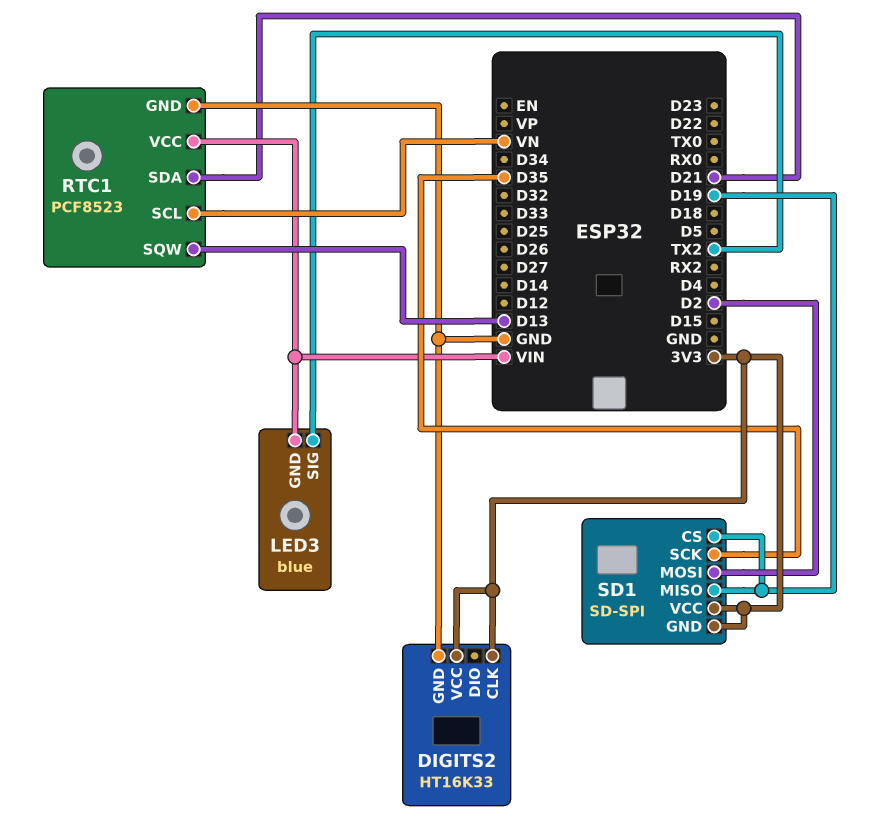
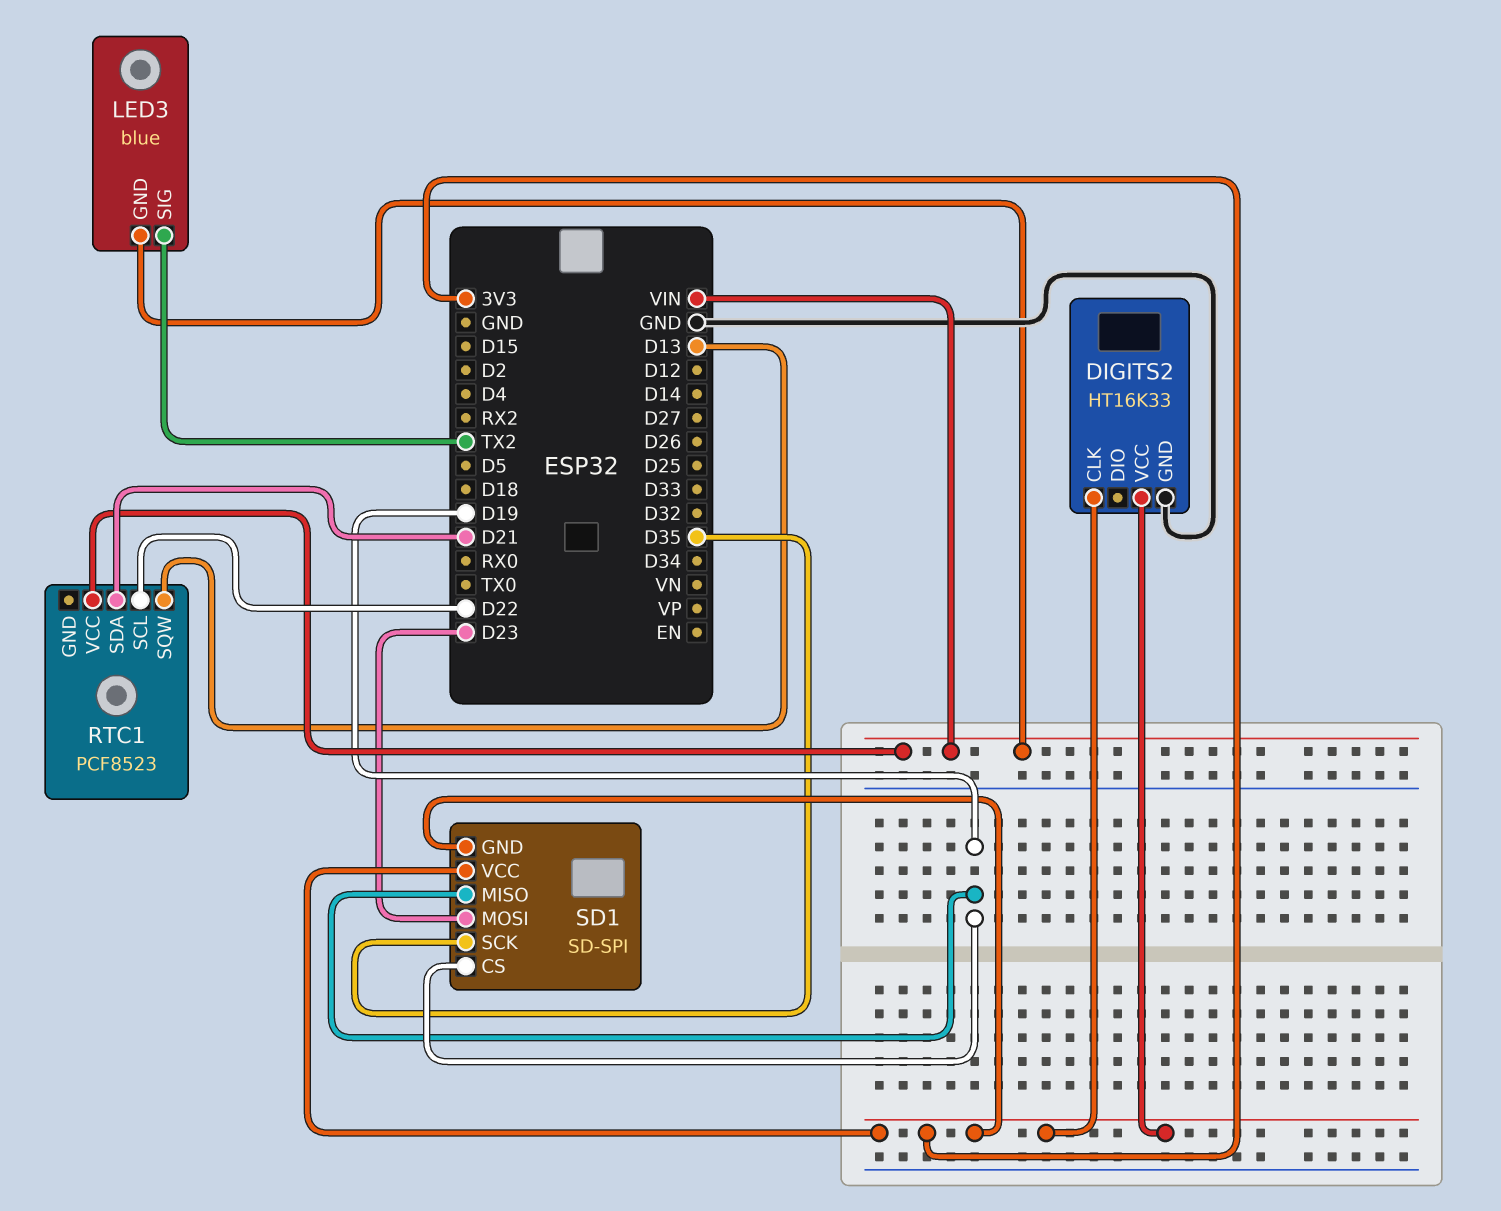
RTC1 pin GND: GND -> none
RTC1 pin SCL: VN -> D22
SD1 pin MOSI: D2 -> D23

